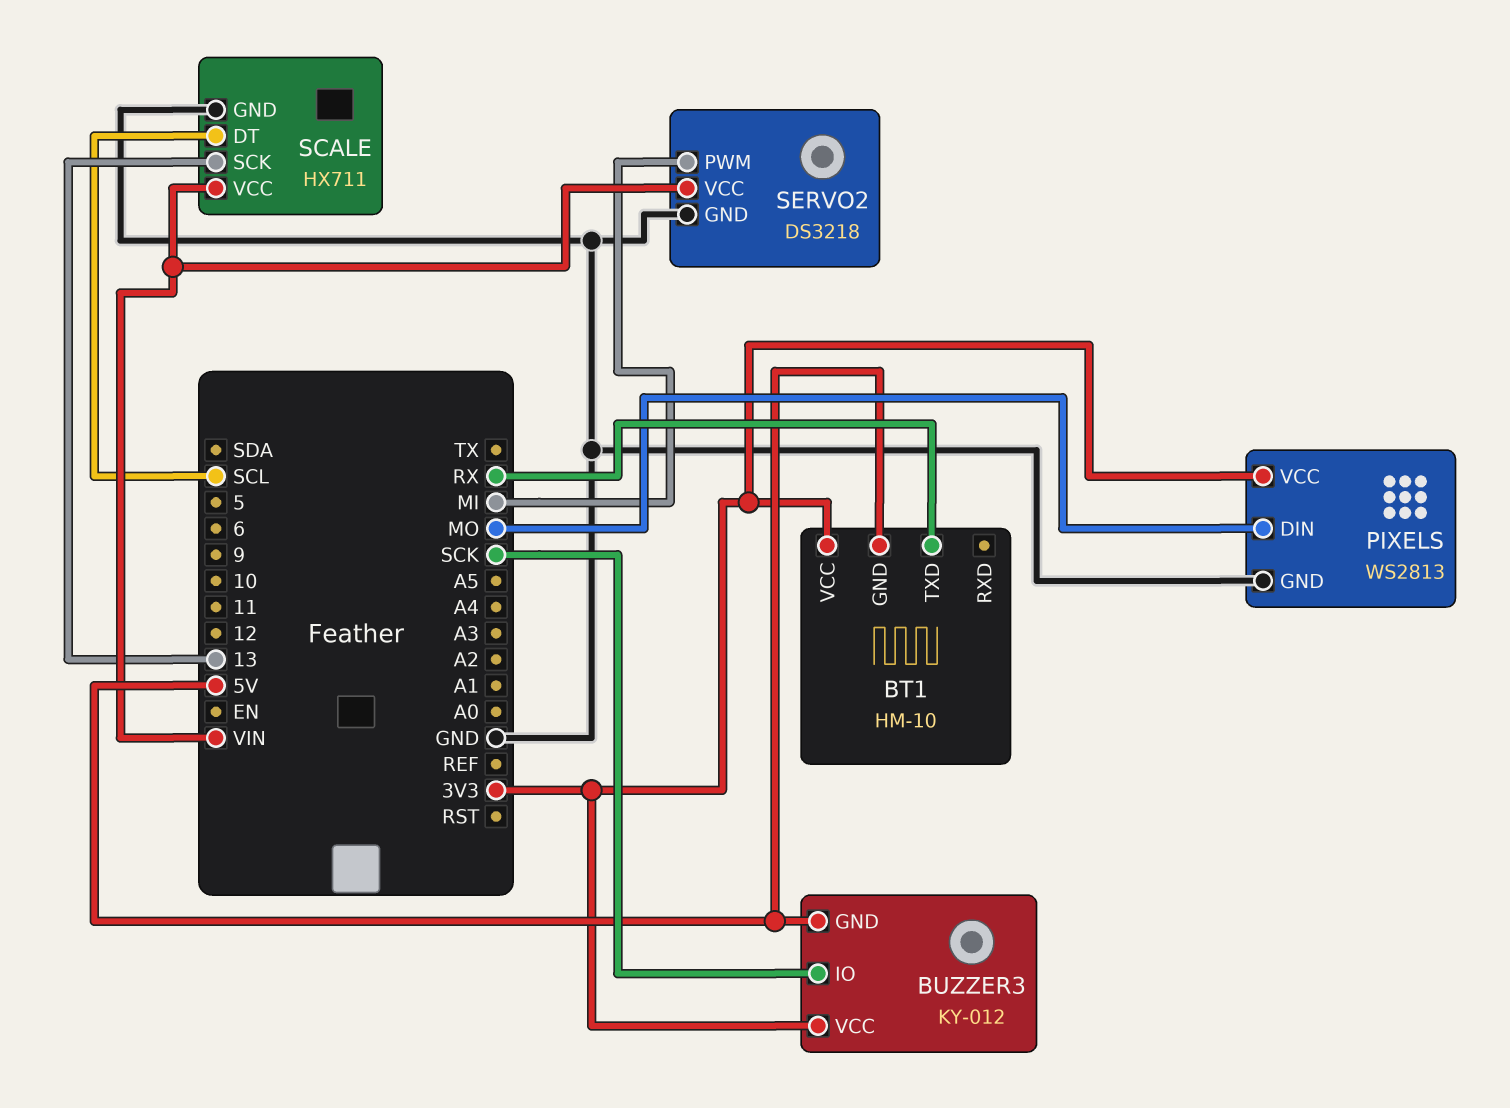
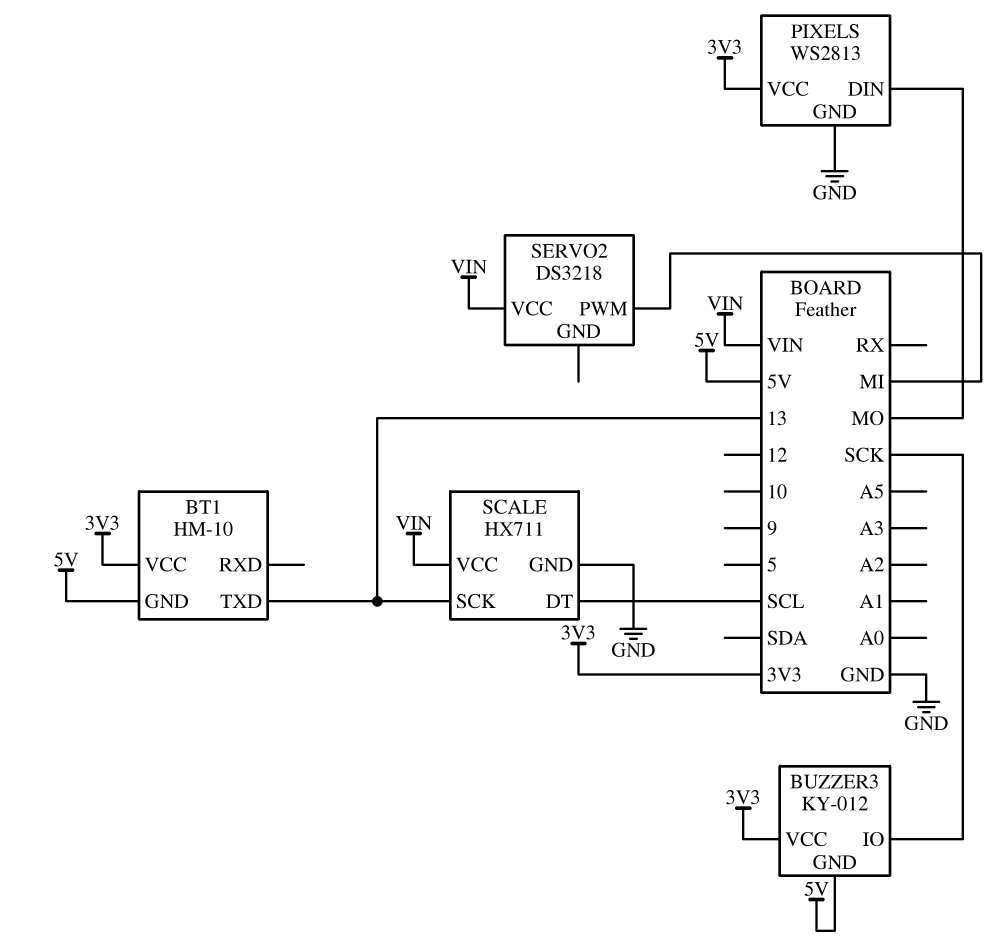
BT1 pin TXD: RX -> 13
SERVO2 pin GND: GND -> none

